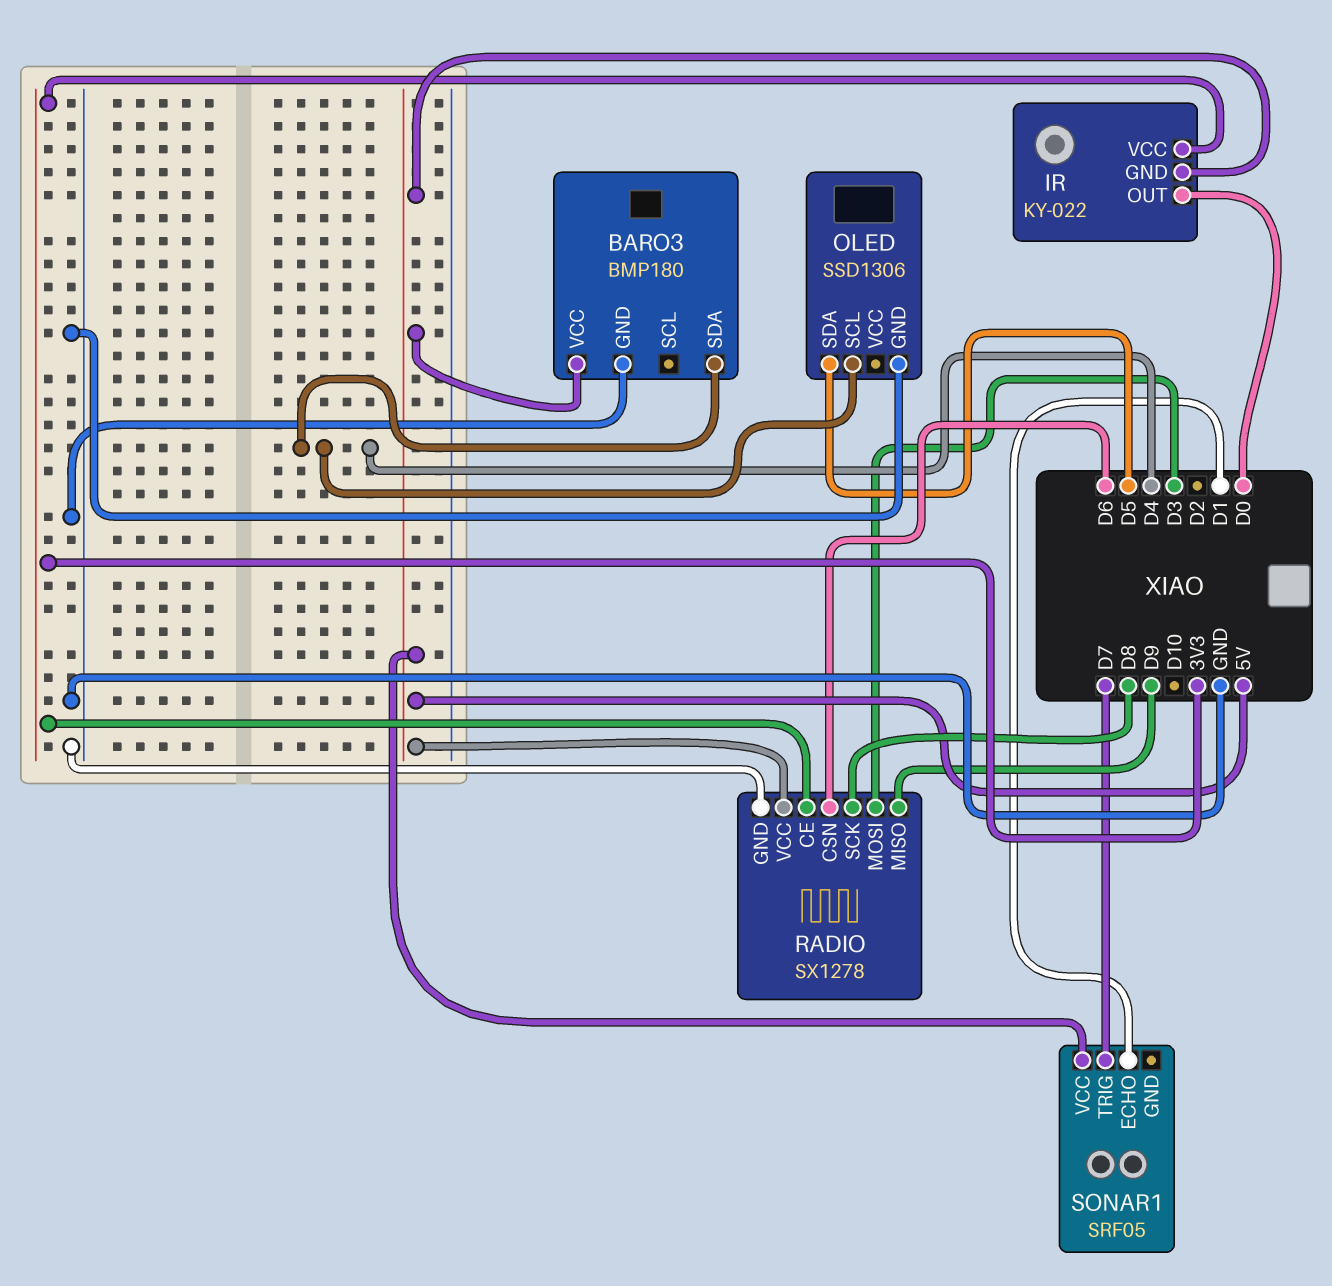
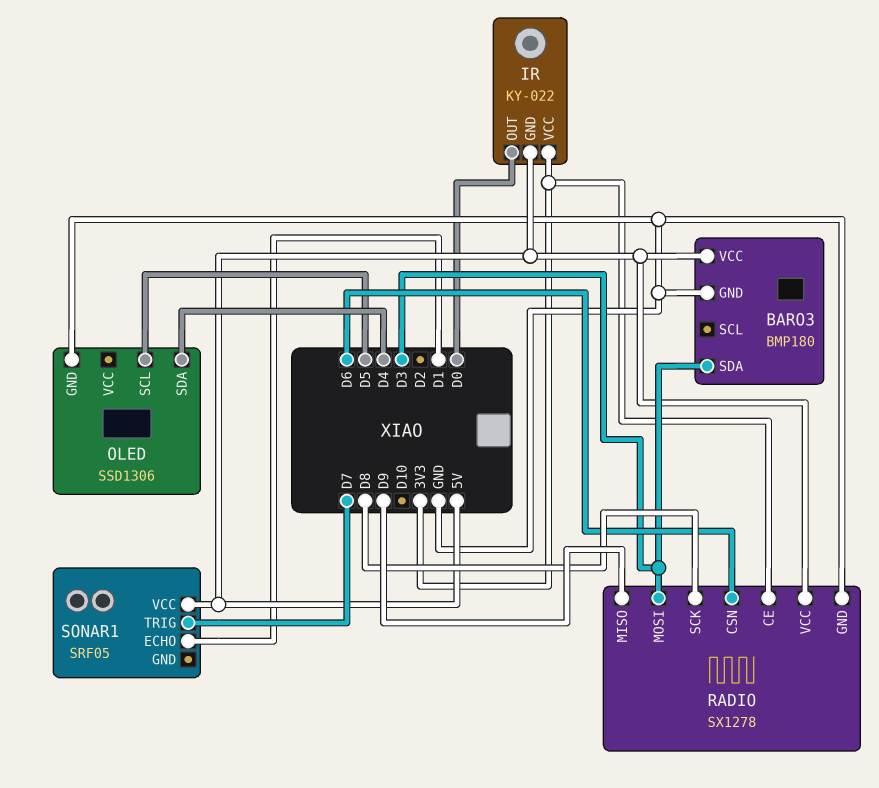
BARO3 pin SDA: D4 -> D3
OLED pin SCL: D4 -> D5
OLED pin SDA: D5 -> D4

